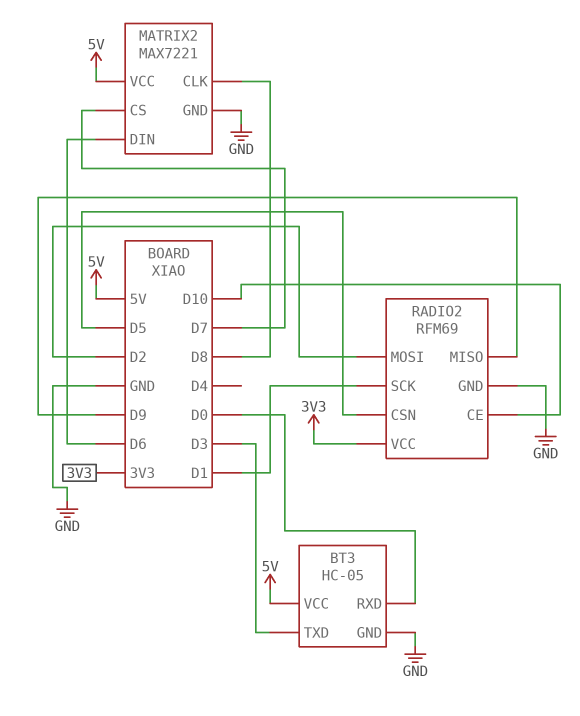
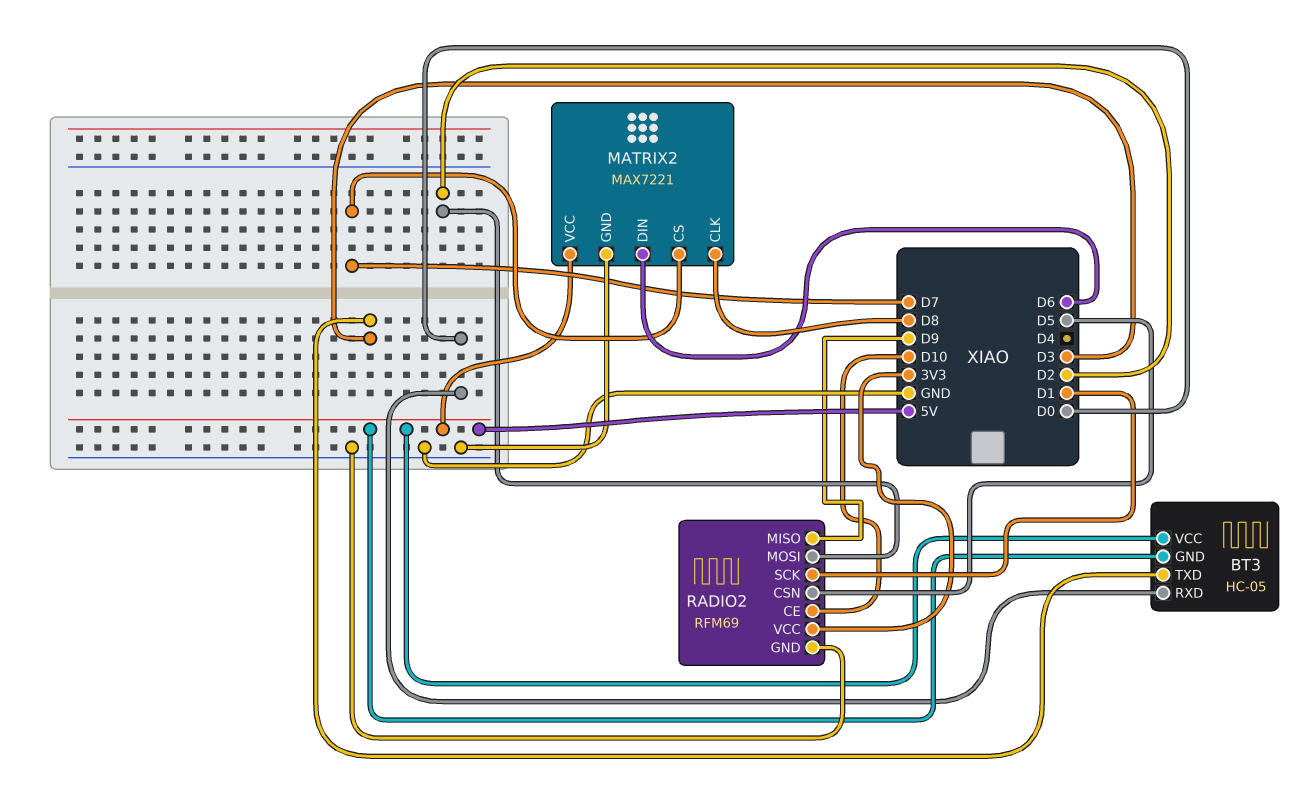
BT3 pin GND: GND -> 5V

